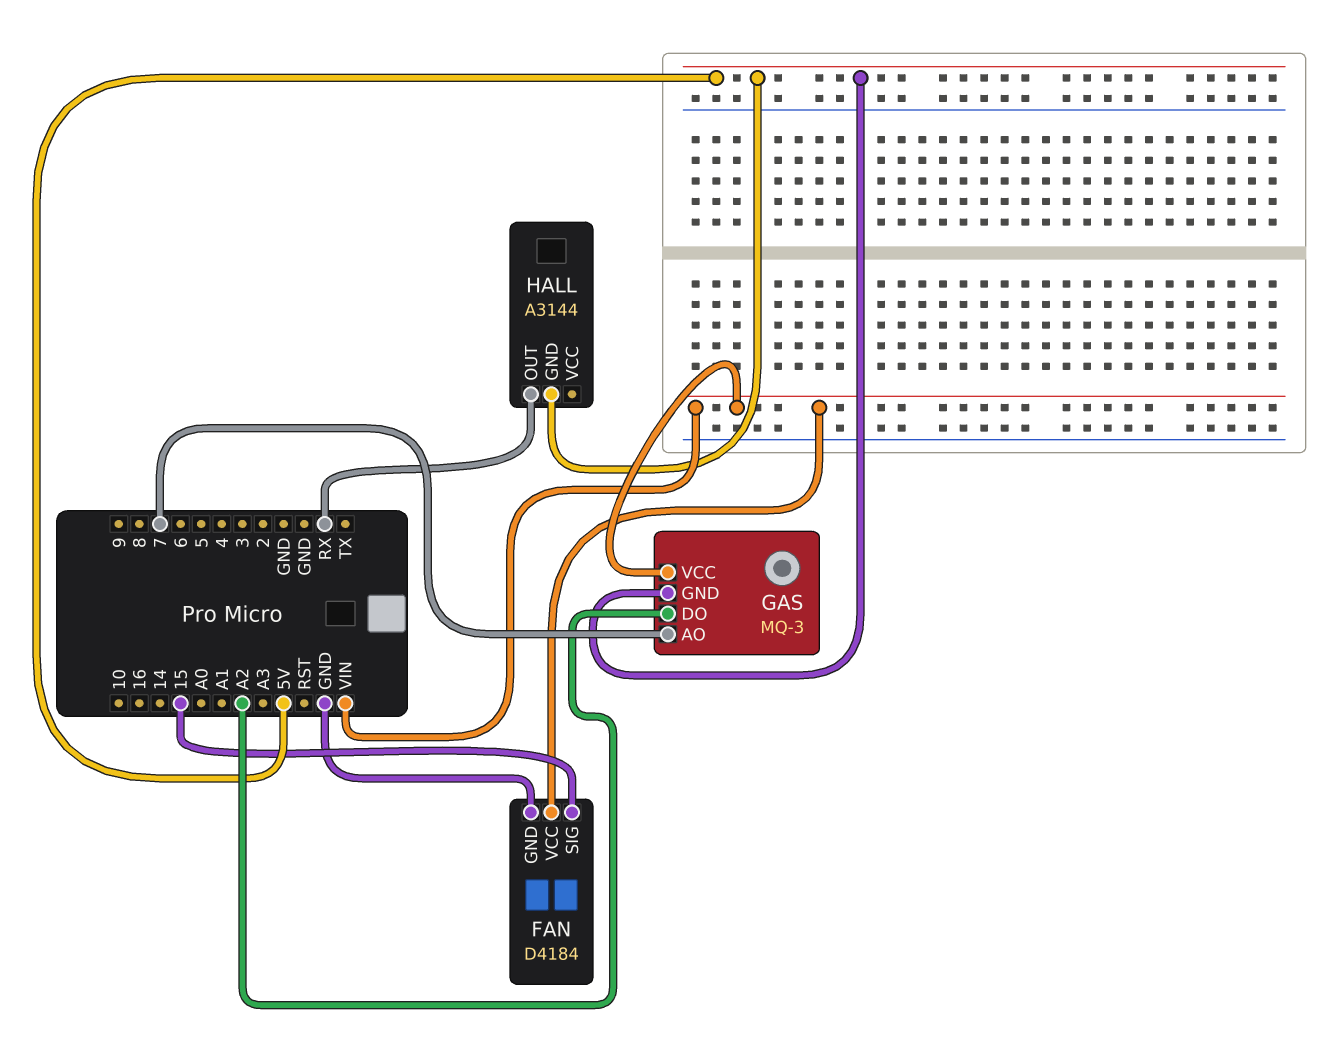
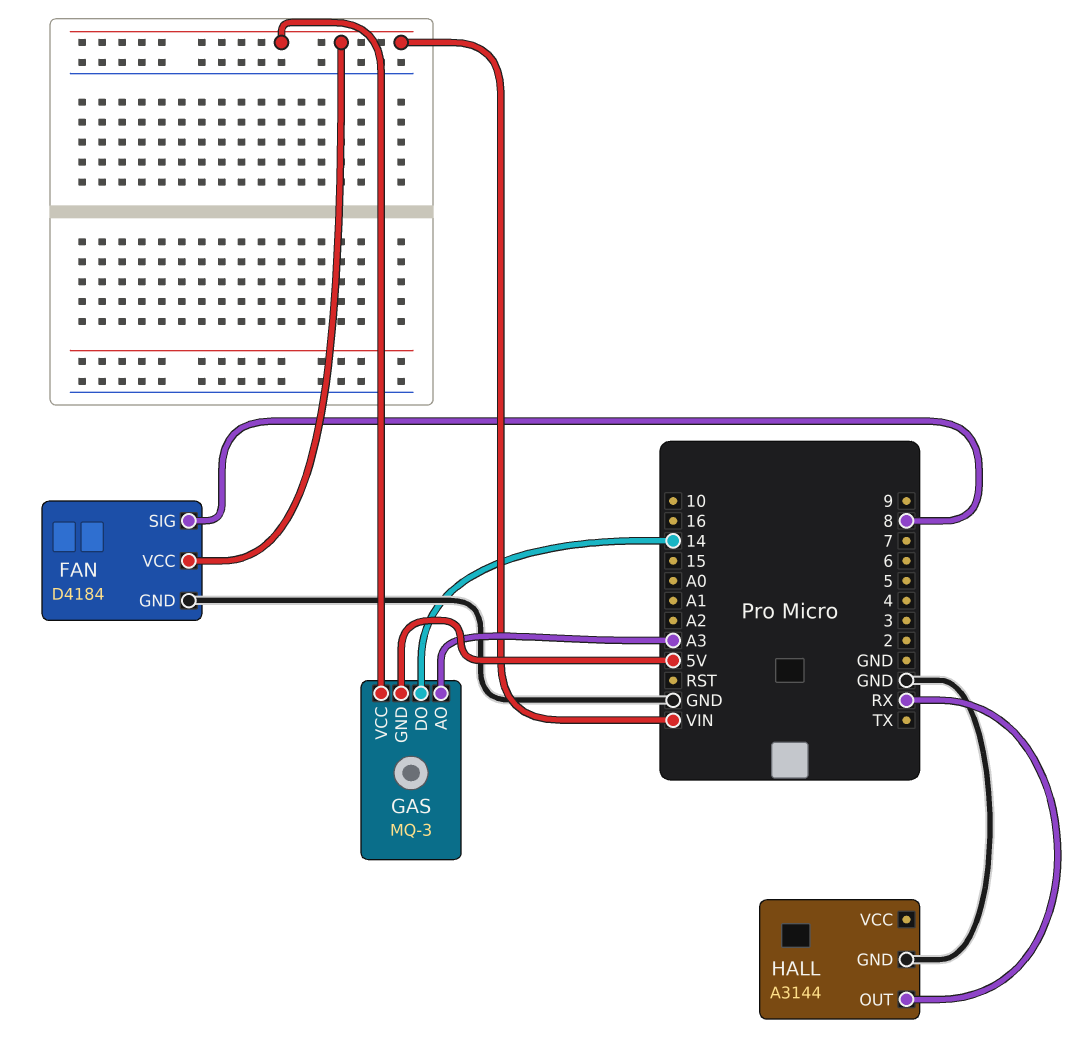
FAN pin SIG: 15 -> 8
GAS pin AO: 7 -> A3
GAS pin DO: A2 -> 14
HALL pin GND: 5V -> GND

